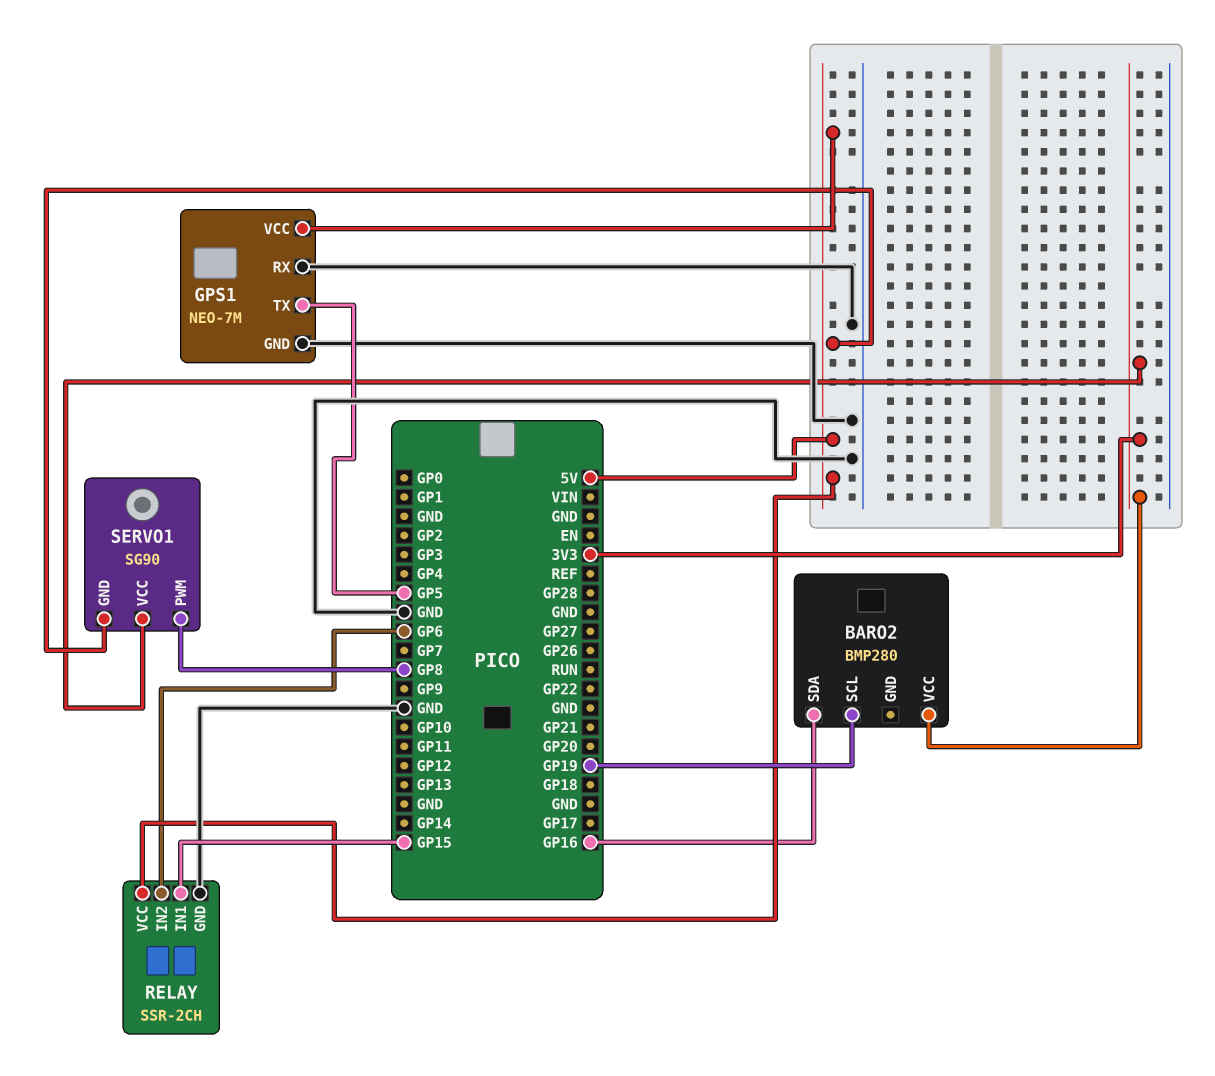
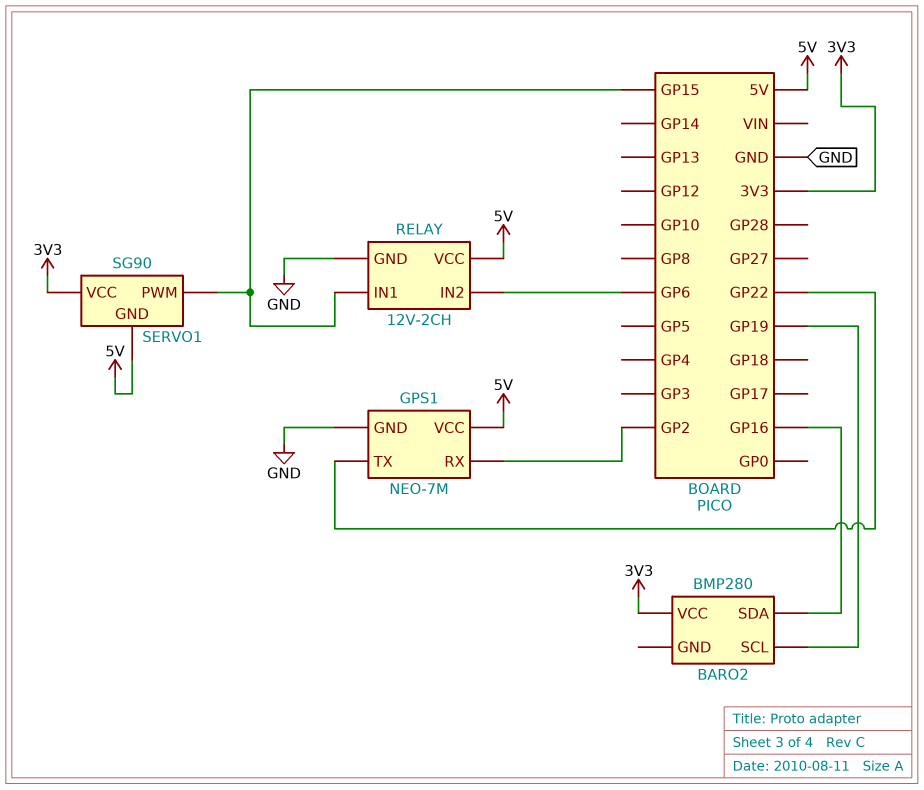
GPS1 pin RX: GND -> GP2
GPS1 pin TX: GP5 -> GP22
RELAY: SSR-2CH -> 12V-2CH
SERVO1 pin PWM: GP8 -> GP15

